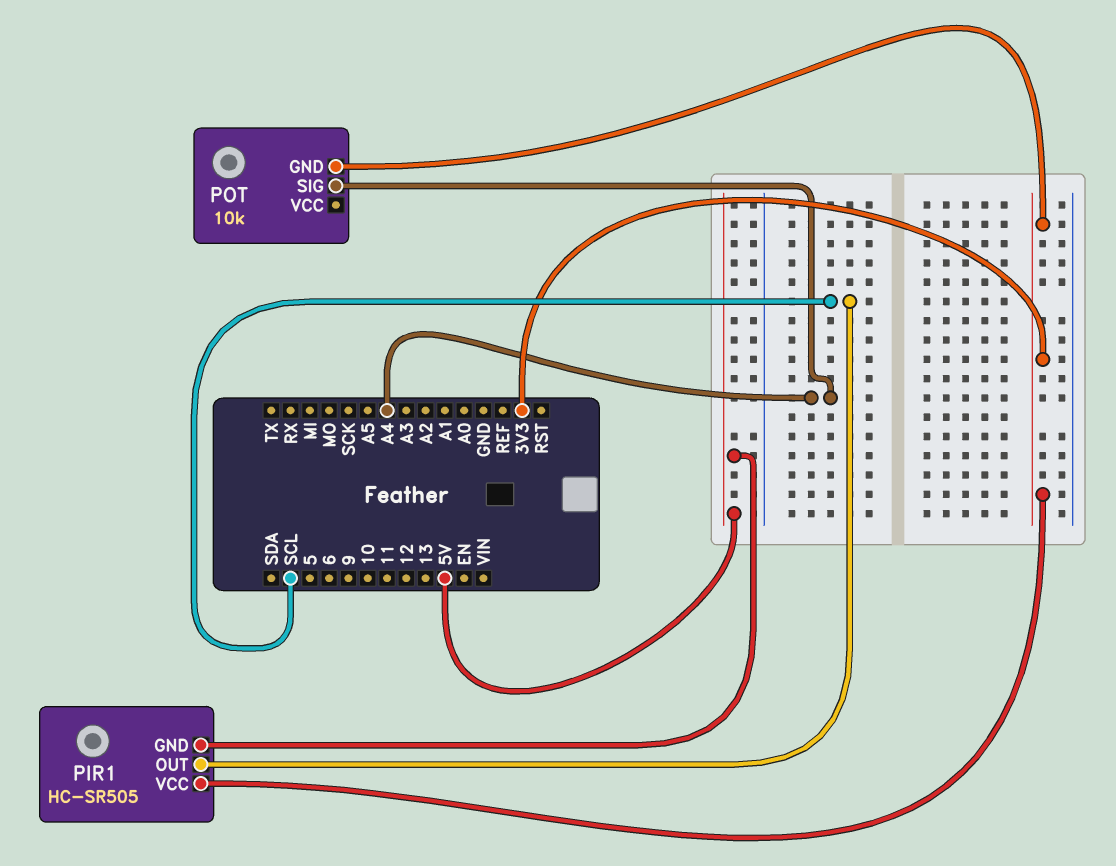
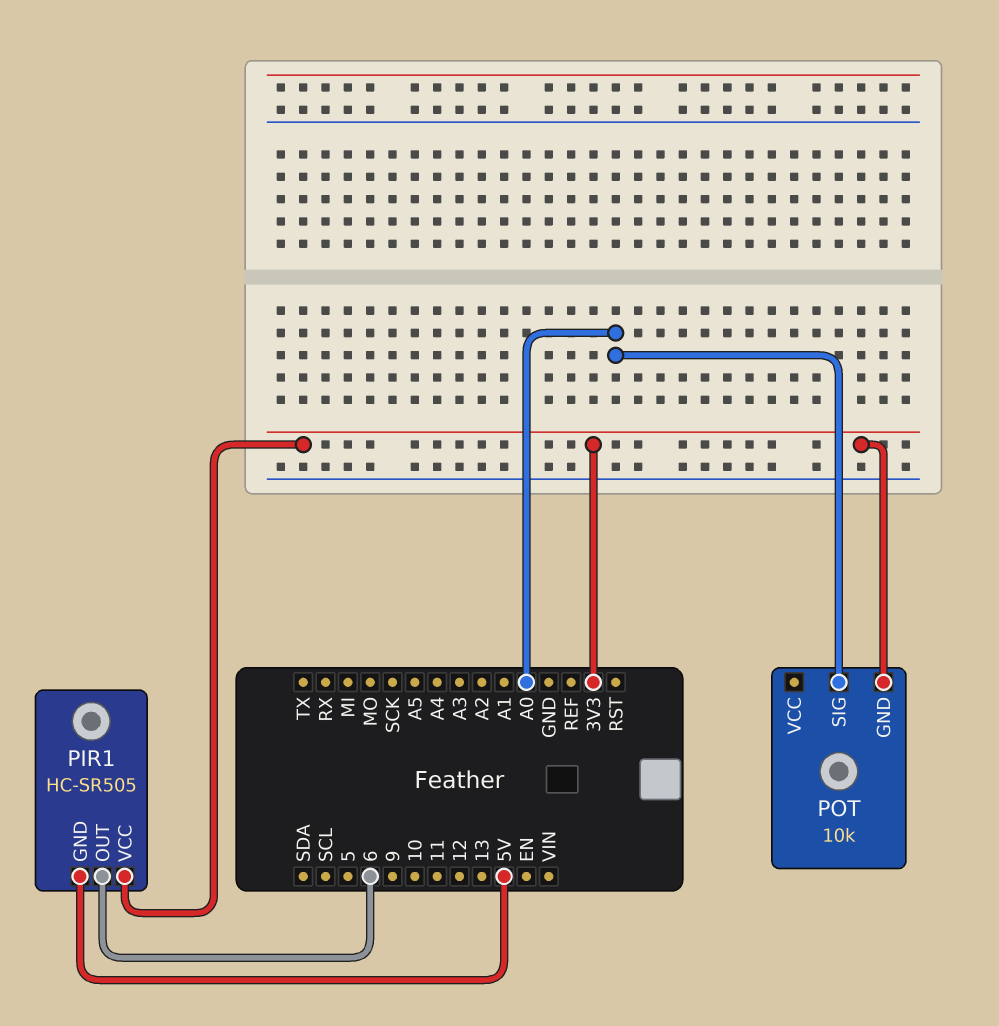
PIR1 pin OUT: SCL -> 6
POT pin SIG: A4 -> A0

